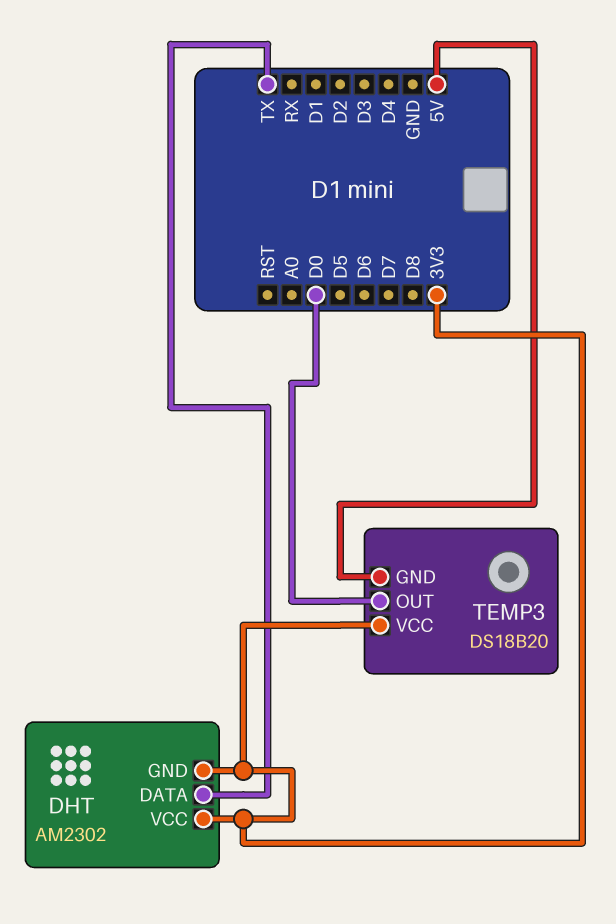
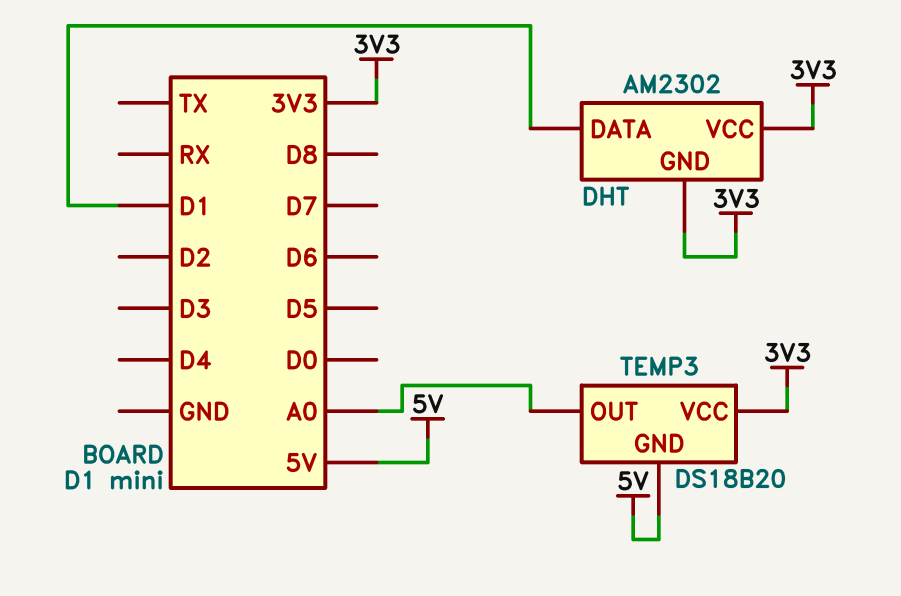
DHT pin DATA: TX -> D1
TEMP3 pin OUT: D0 -> A0

